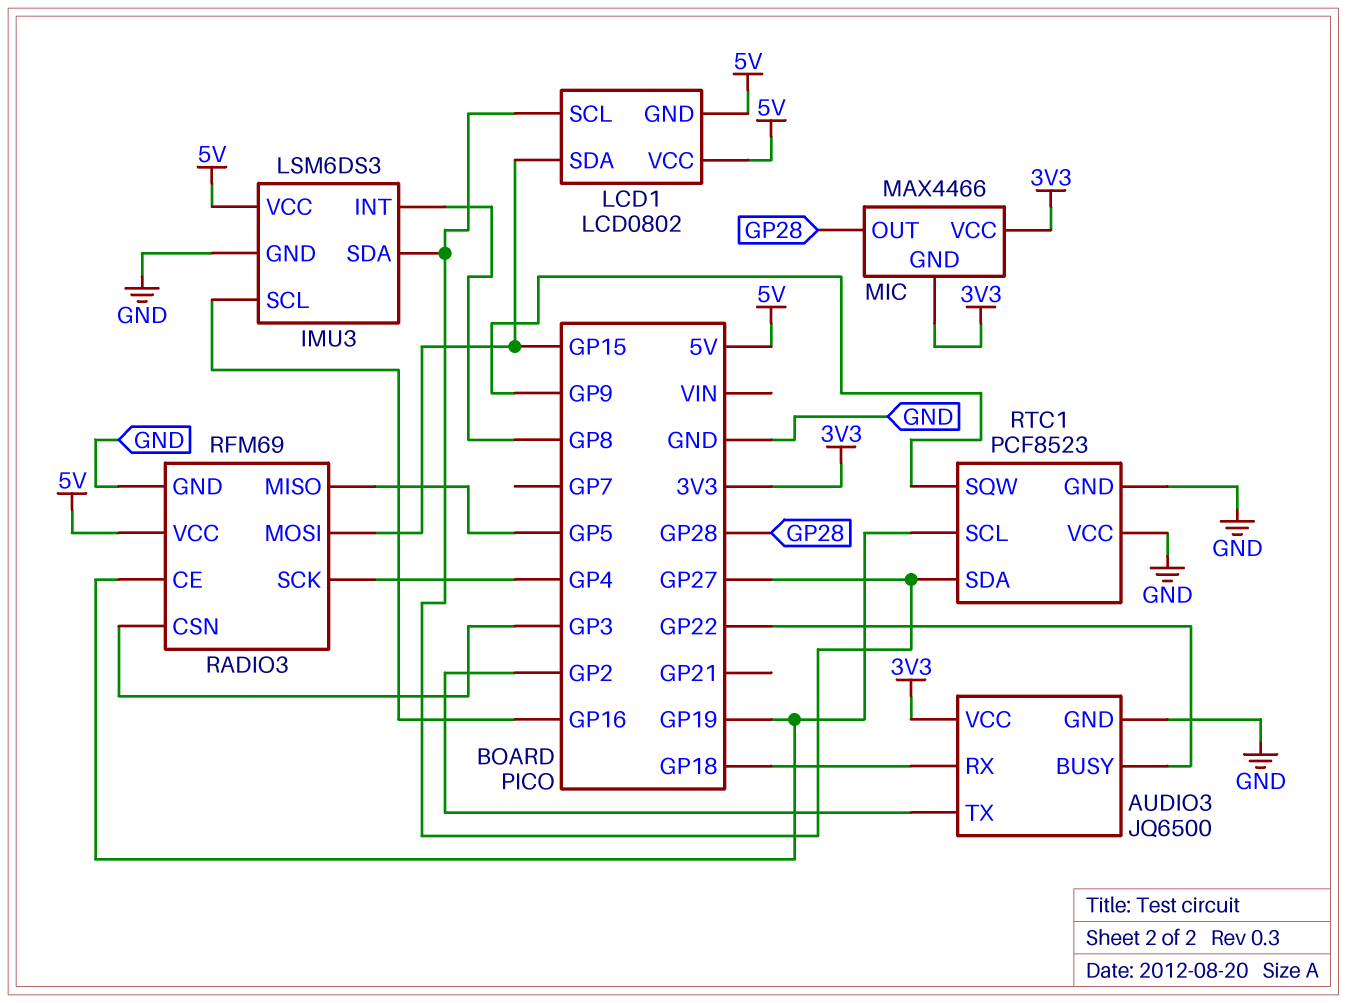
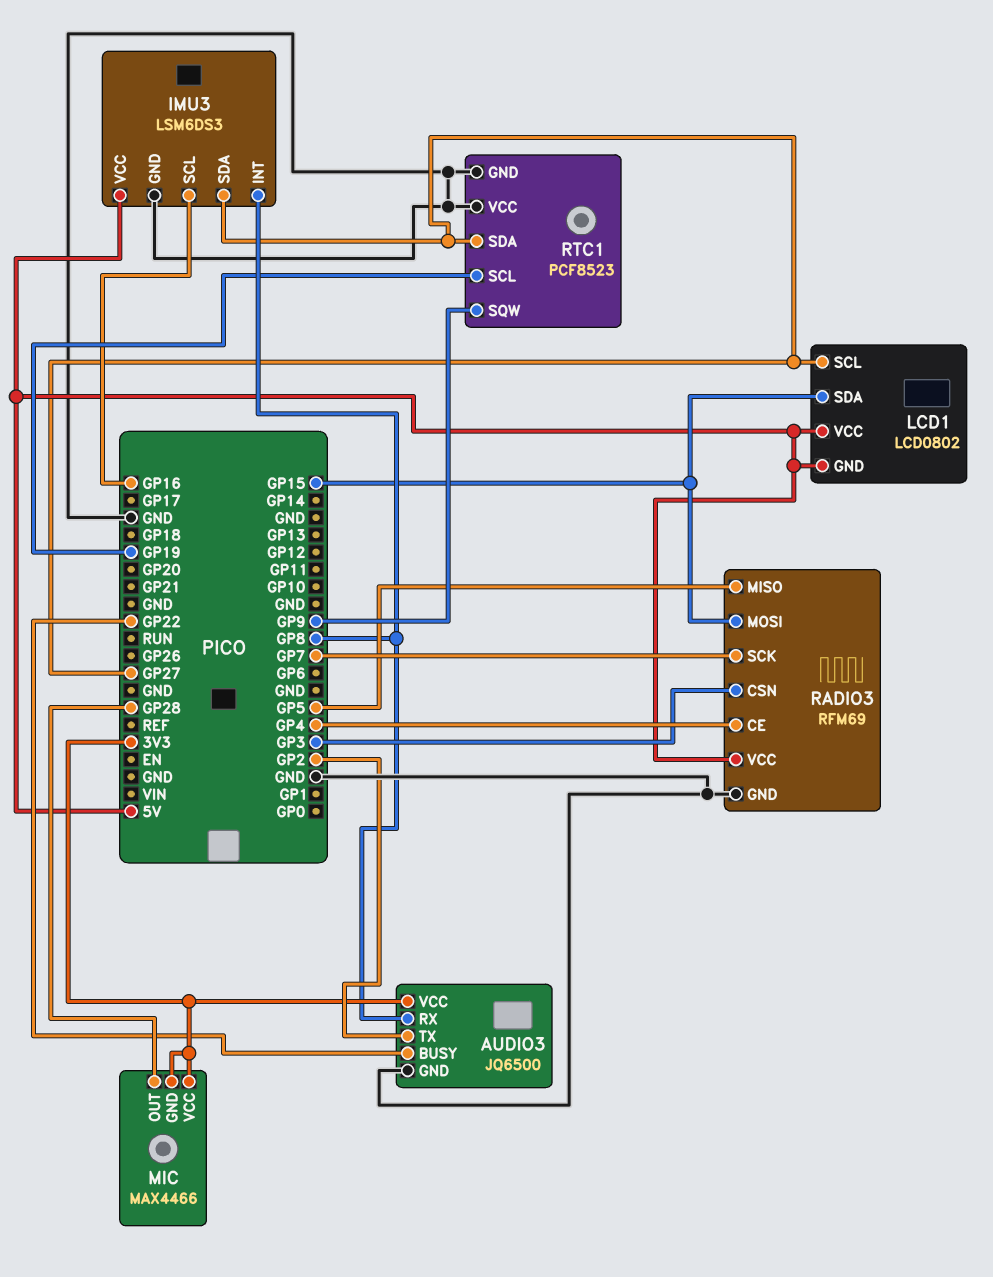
AUDIO3 pin RX: GP18 -> GP8
RADIO3 pin CE: GP19 -> GP4
RADIO3 pin SCK: GP4 -> GP7

